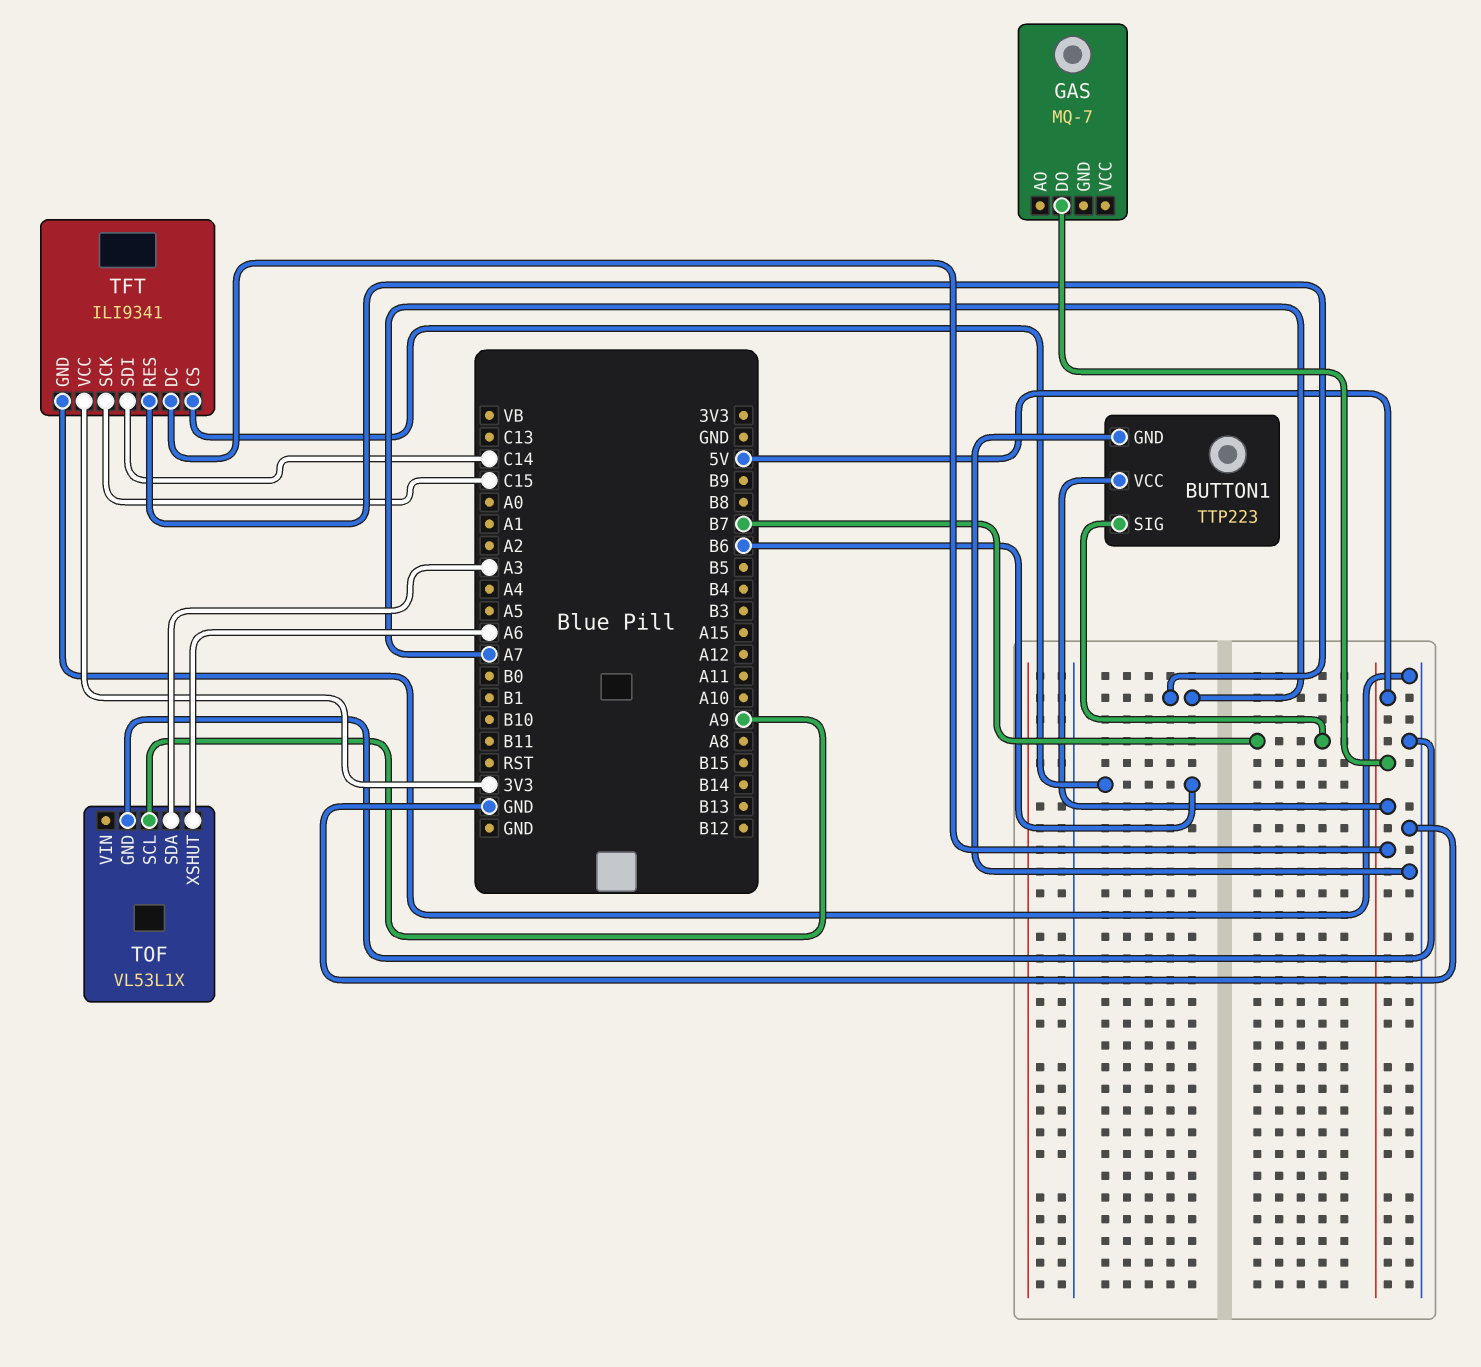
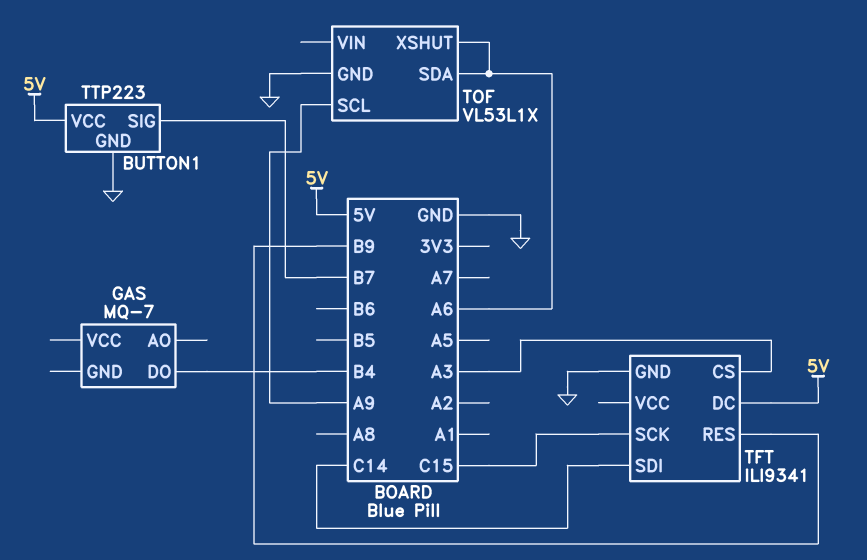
GAS pin DO: 5V -> B4
TFT pin CS: B6 -> A3
TFT pin RES: A7 -> B9
TFT pin VCC: 3V3 -> none
TOF pin SDA: A3 -> A6

